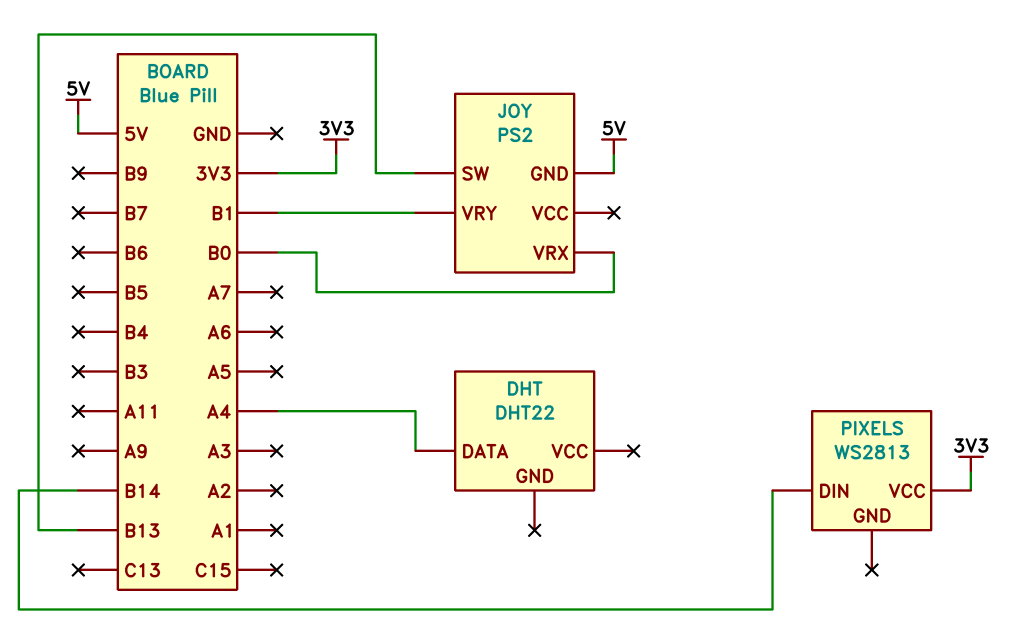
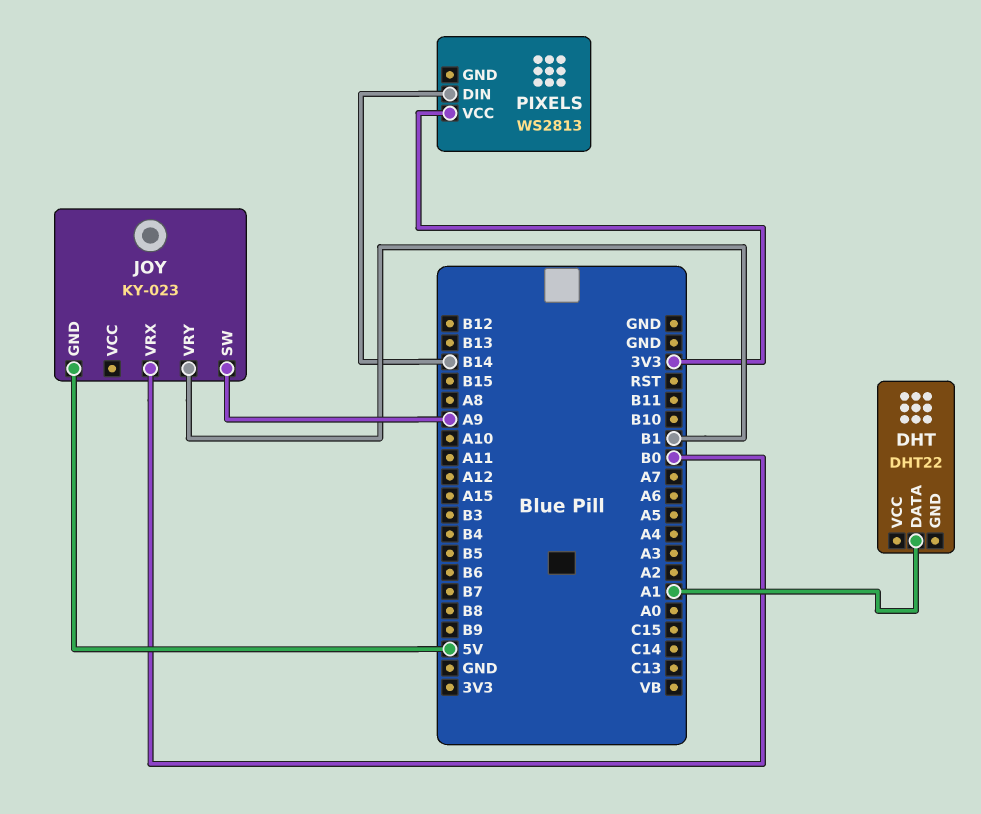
DHT pin DATA: A4 -> A1
JOY: PS2 -> KY-023
JOY pin SW: B13 -> A9

